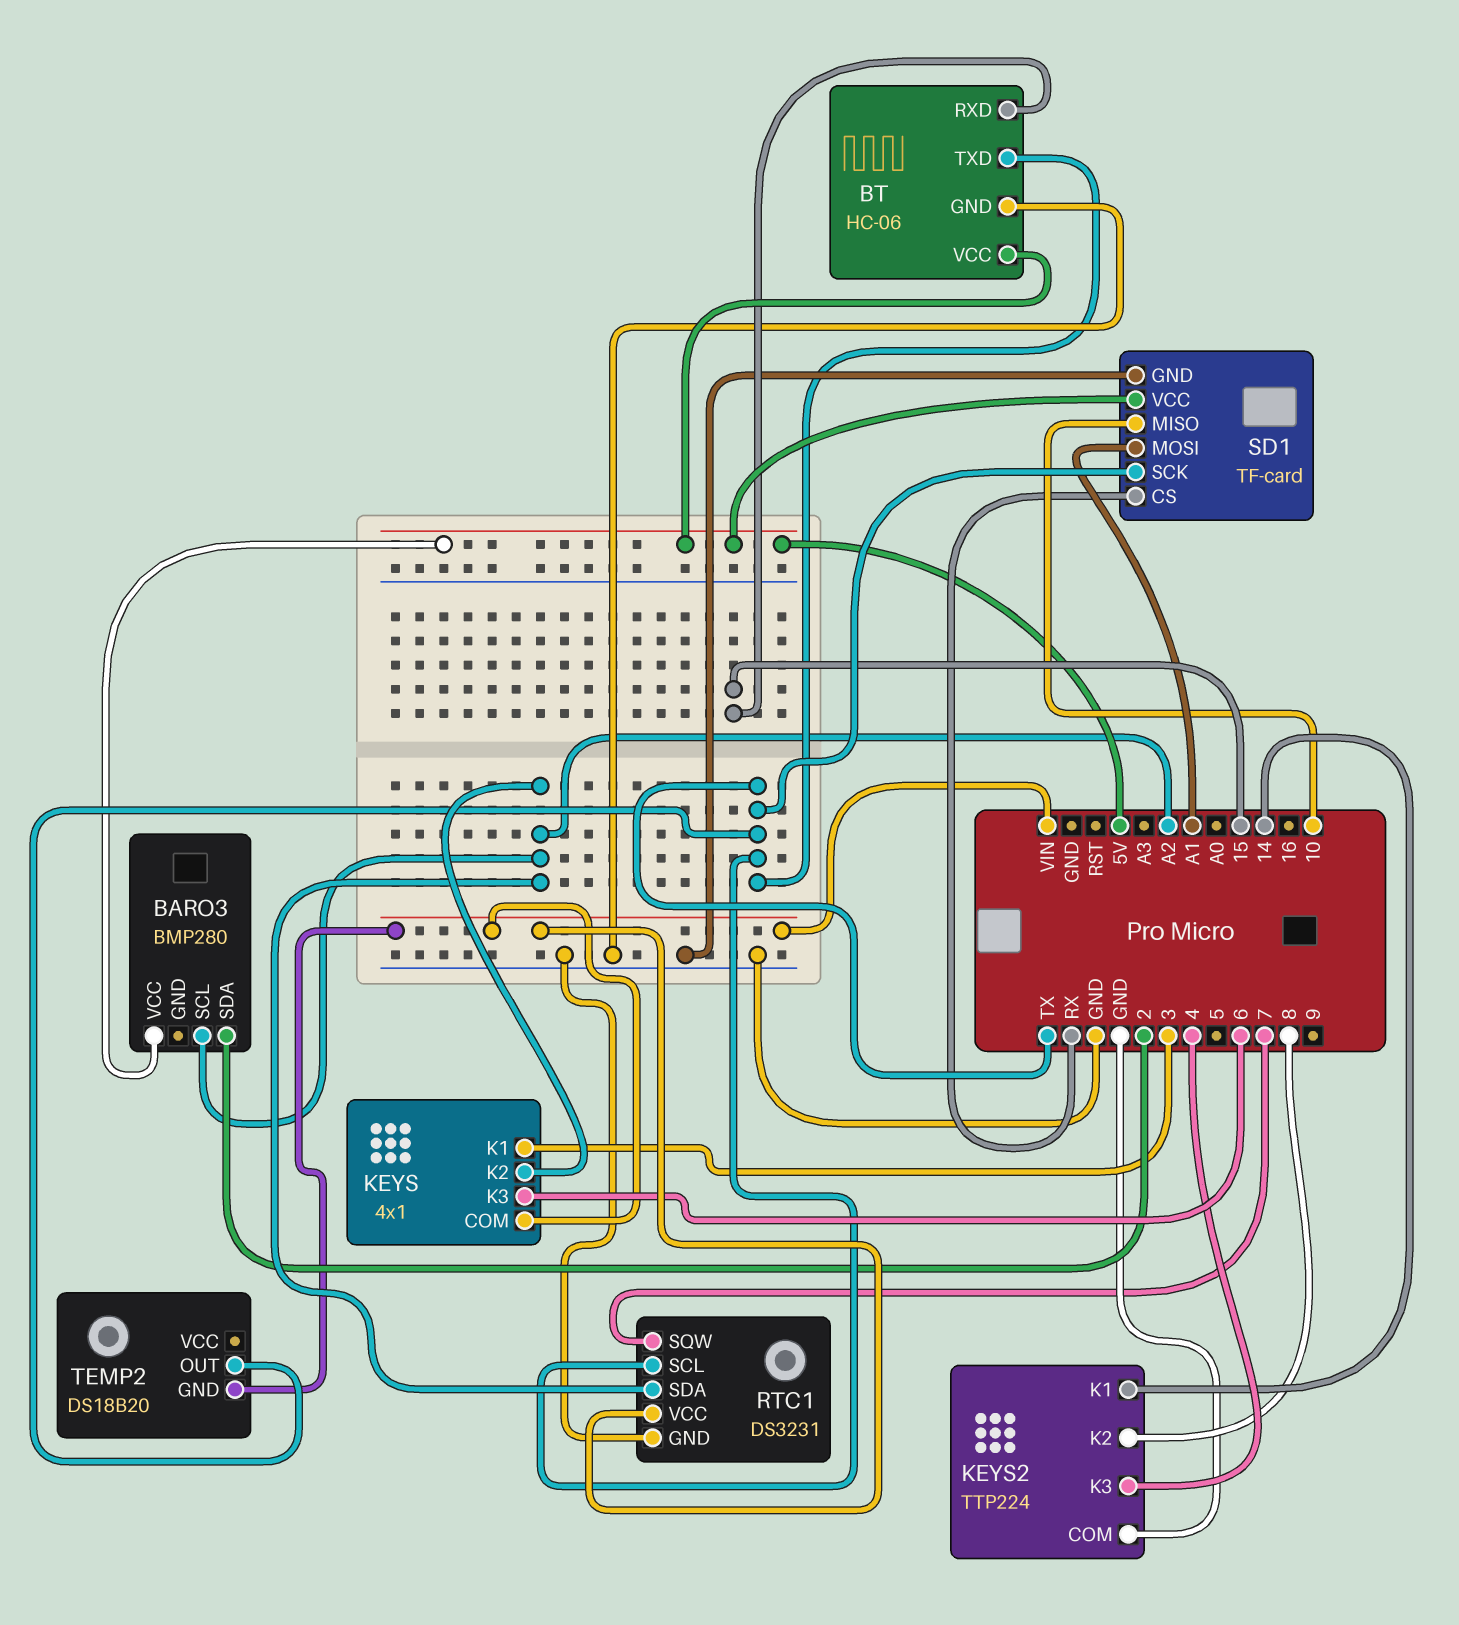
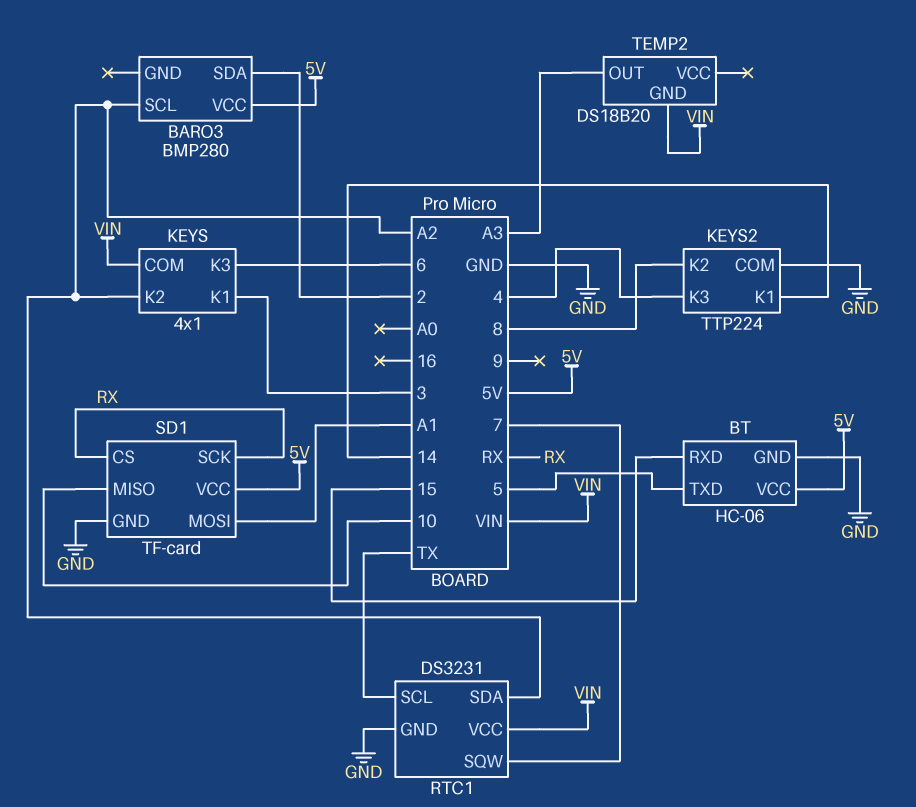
BT pin TXD: TX -> 5
SD1 pin SCK: TX -> RX
TEMP2 pin OUT: TX -> A3

